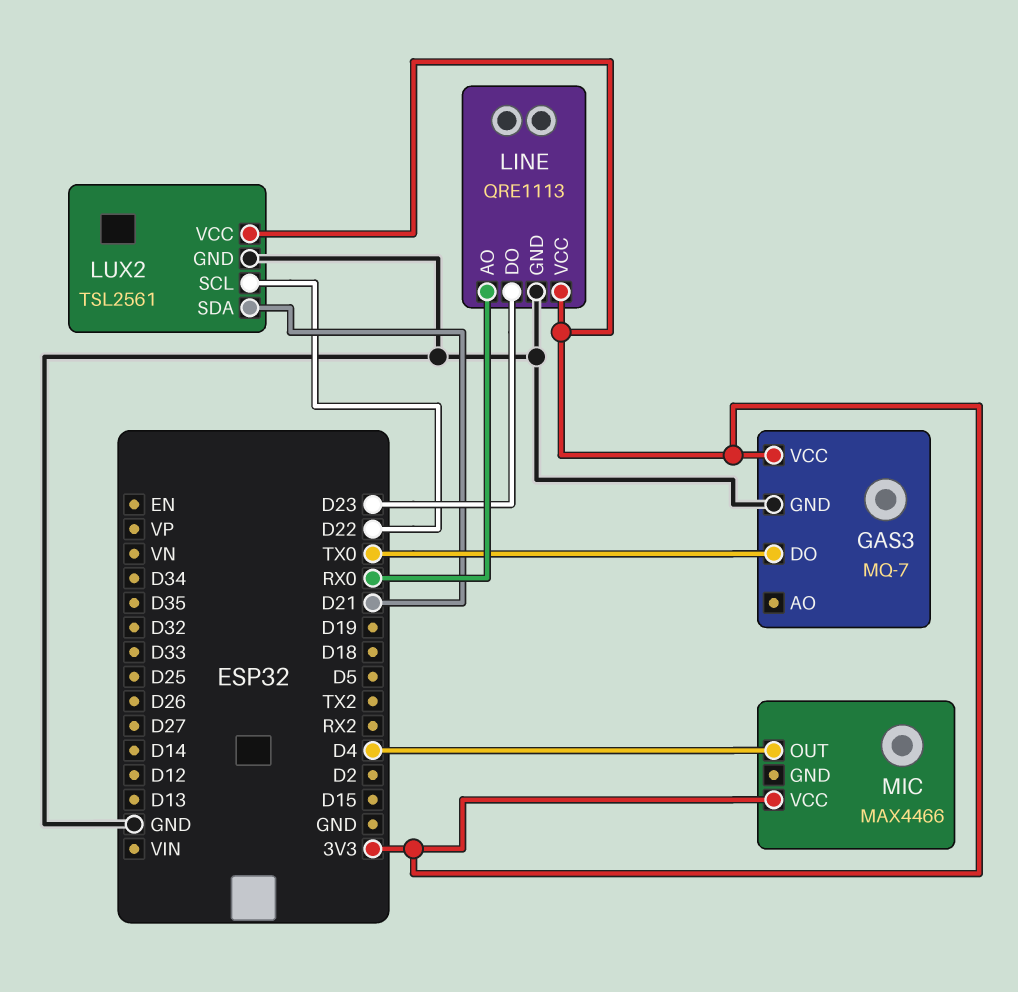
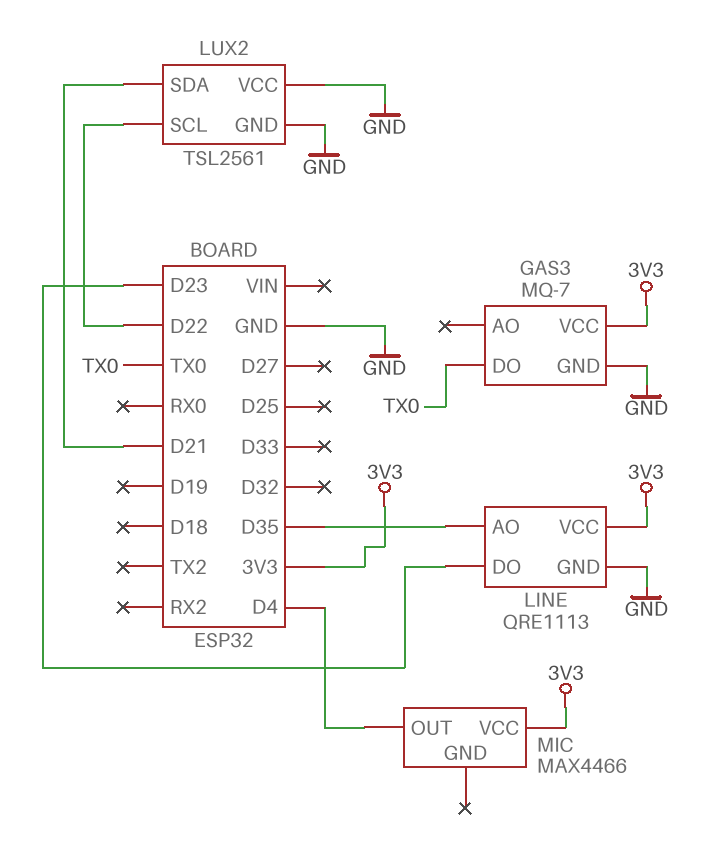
LINE pin AO: RX0 -> D35
LUX2 pin VCC: 3V3 -> GND

